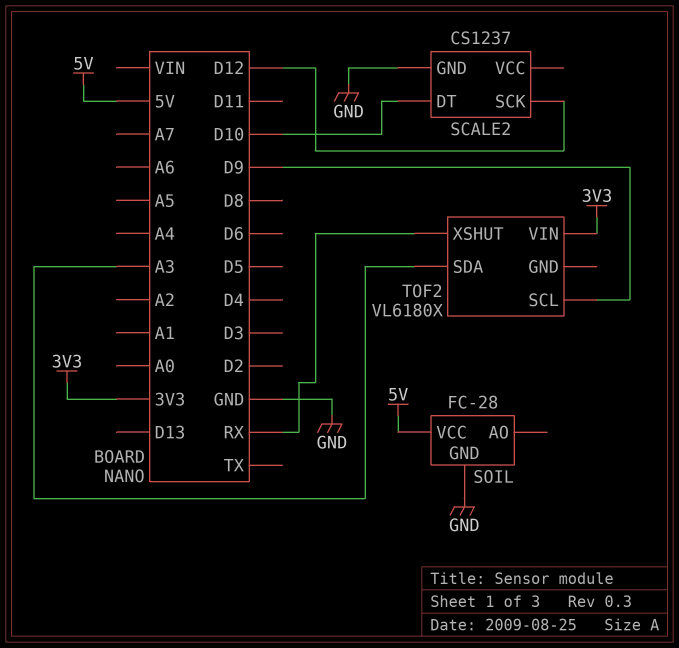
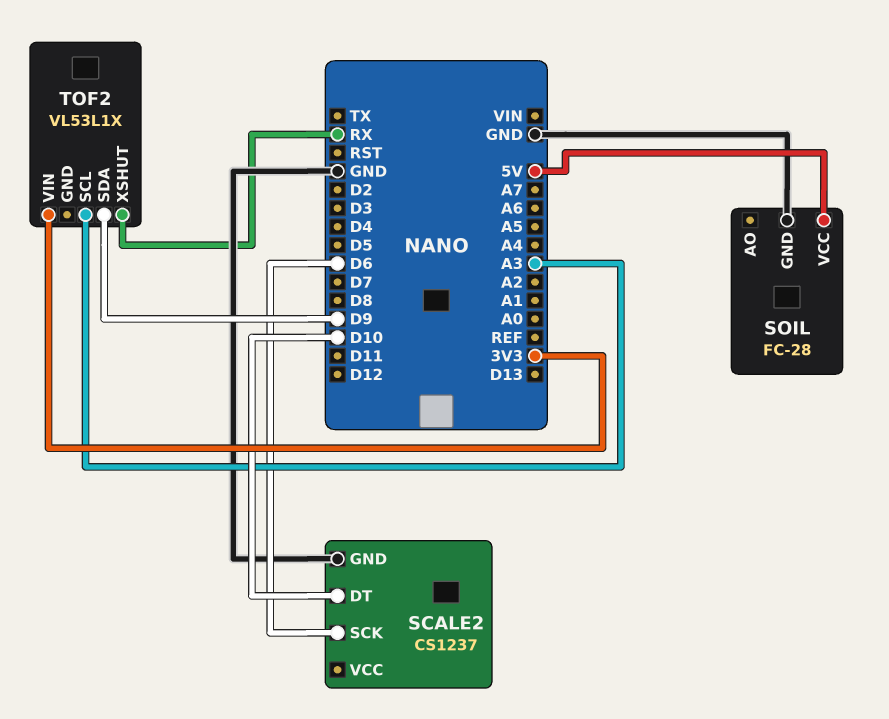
SCALE2 pin SCK: D12 -> D6
TOF2: VL6180X -> VL53L1X
TOF2 pin SCL: D9 -> A3
TOF2 pin SDA: A3 -> D9

